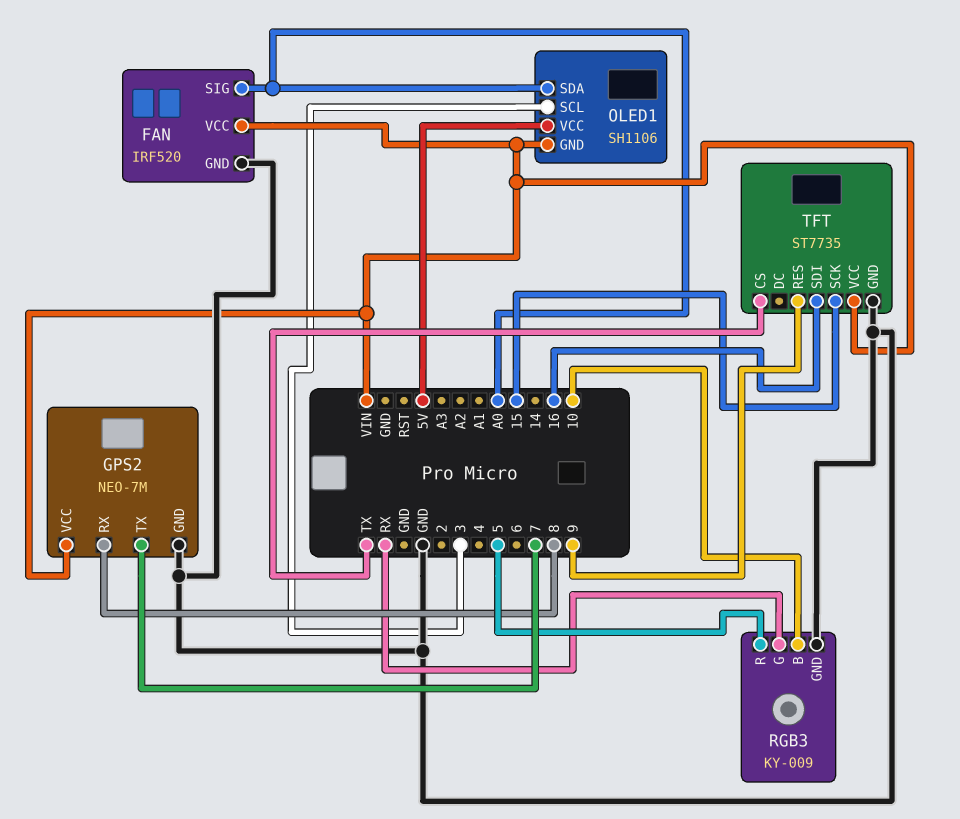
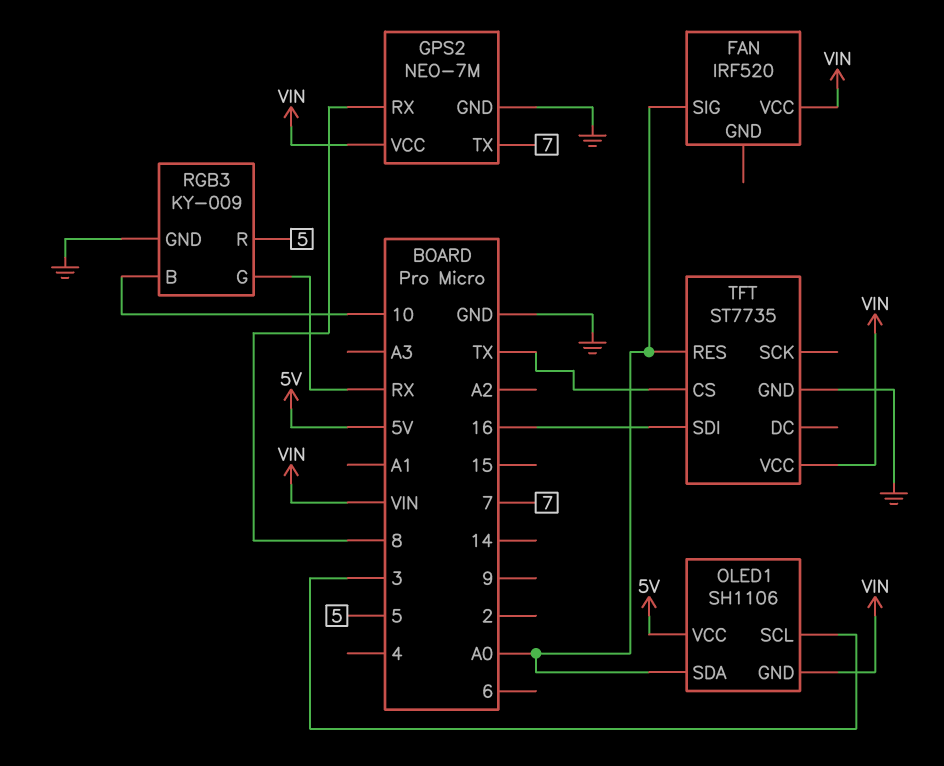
FAN pin GND: GND -> none
TFT pin RES: 9 -> A0
TFT pin SCK: 15 -> none

